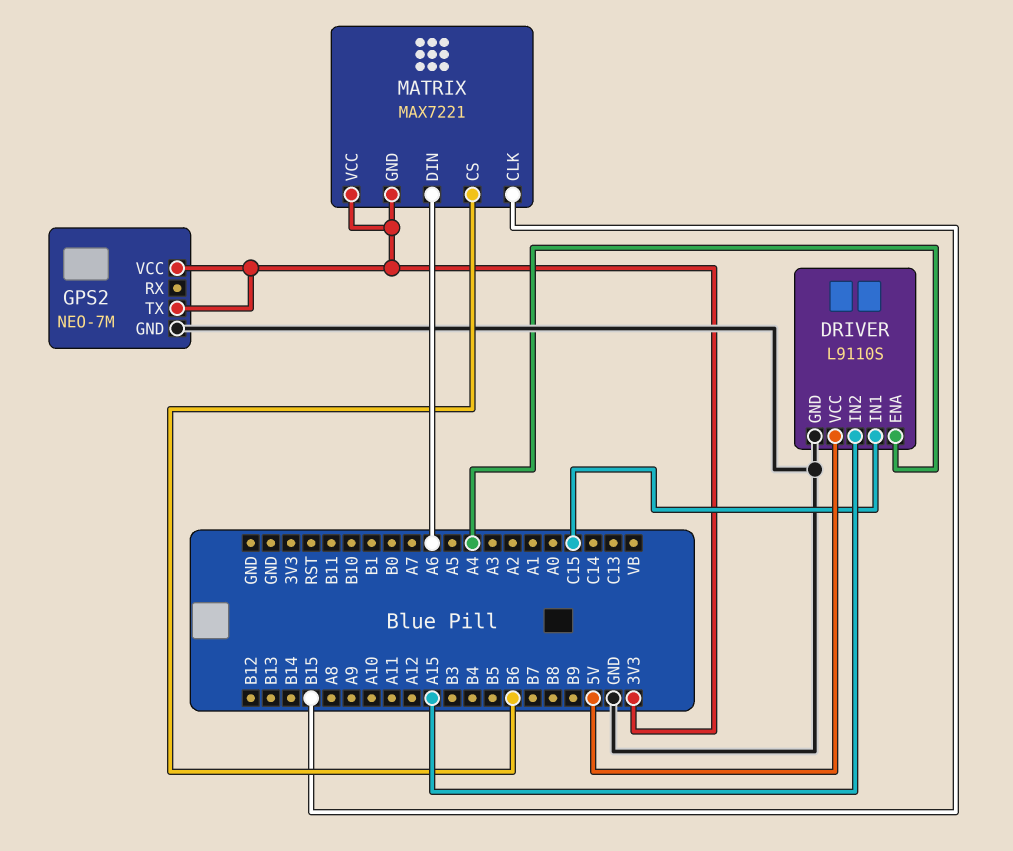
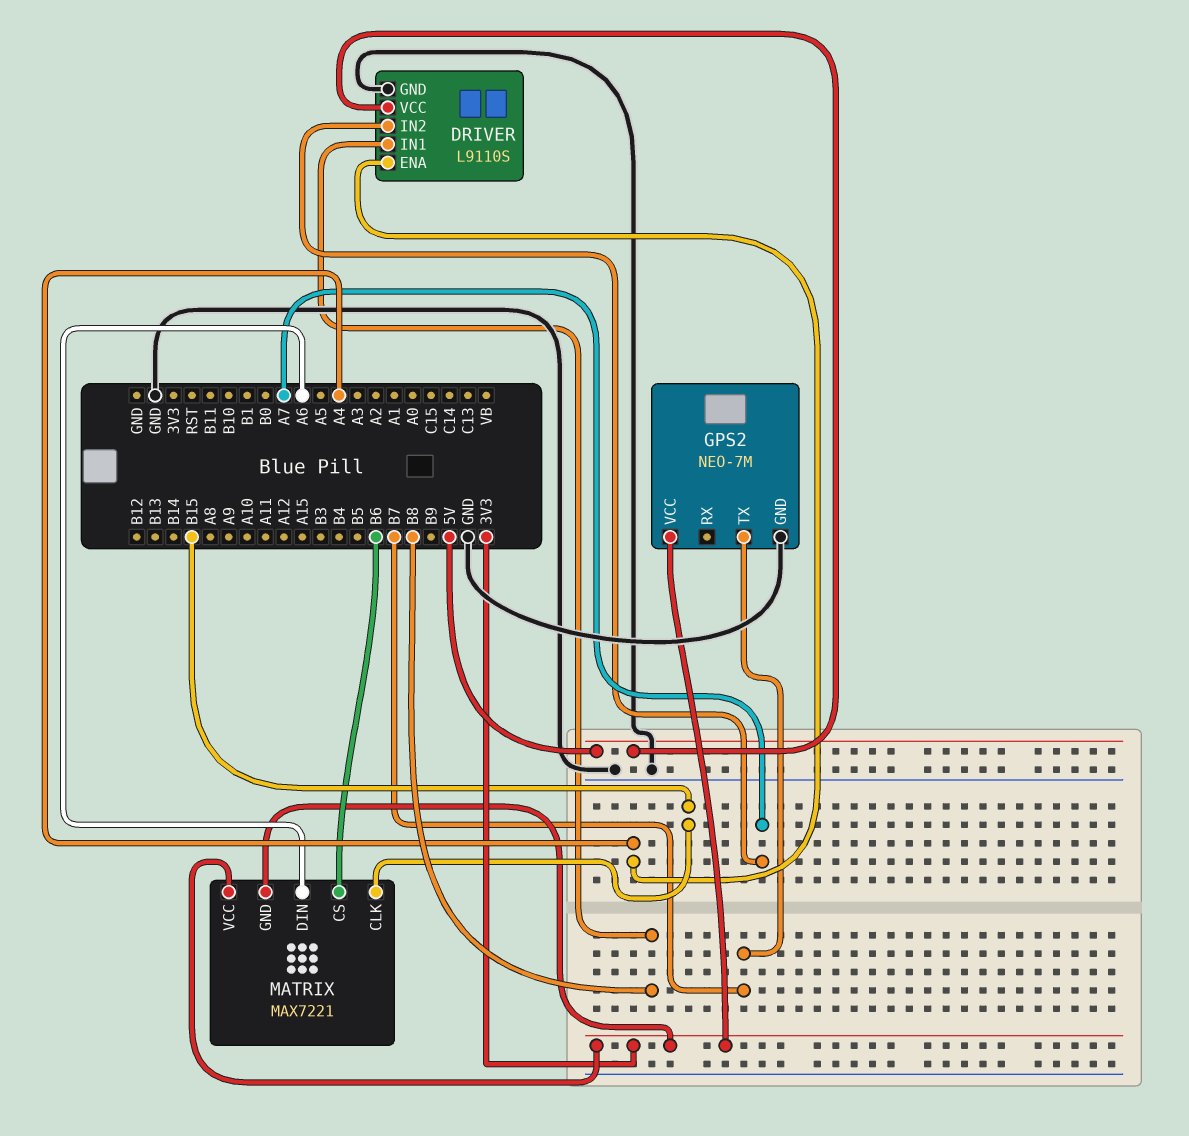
DRIVER pin IN1: C15 -> B8
DRIVER pin IN2: A15 -> A7
GPS2 pin TX: 3V3 -> B7

